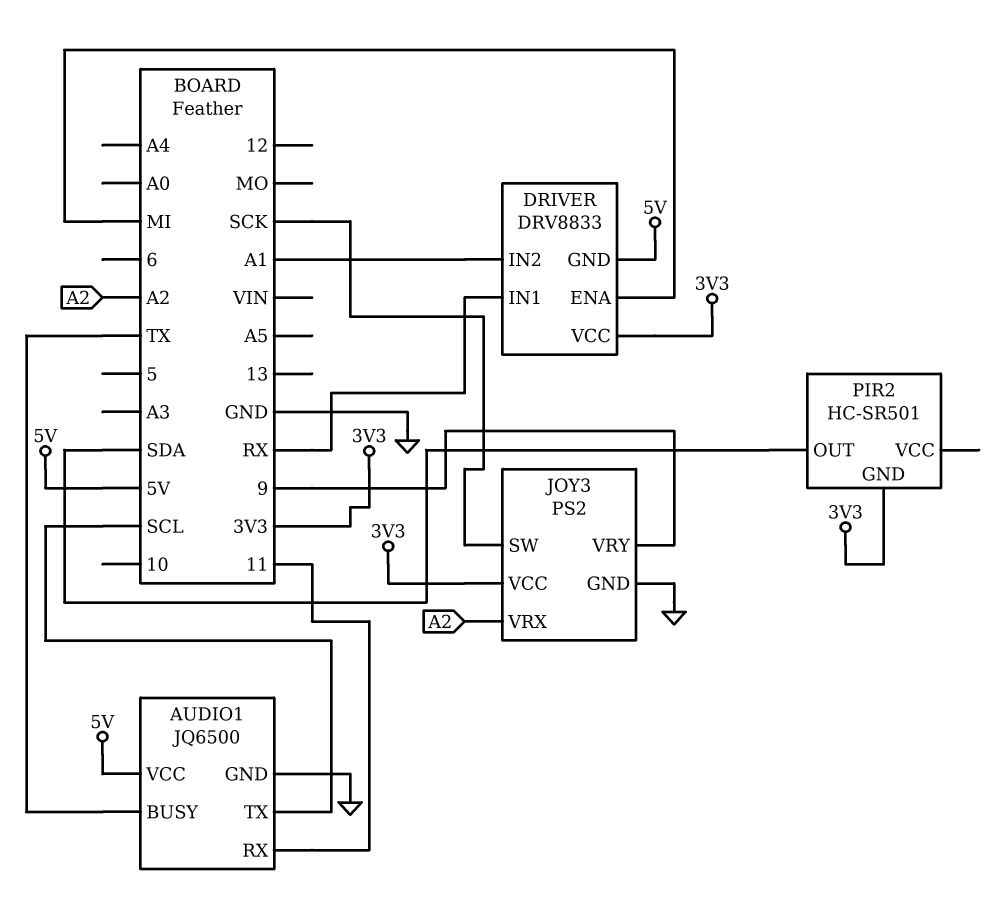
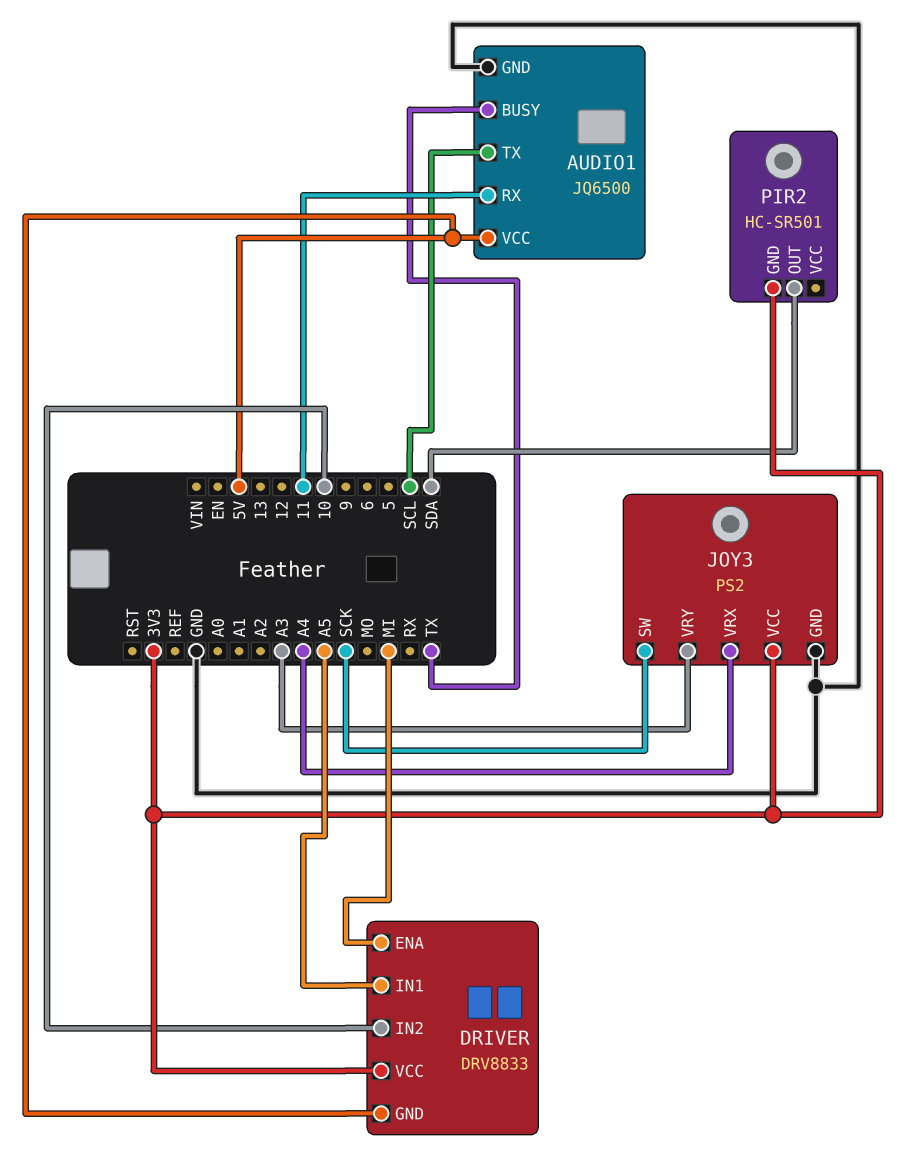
DRIVER pin IN1: RX -> A5
DRIVER pin IN2: A1 -> 10
JOY3 pin VRX: A2 -> A4
JOY3 pin VRY: 9 -> A3

